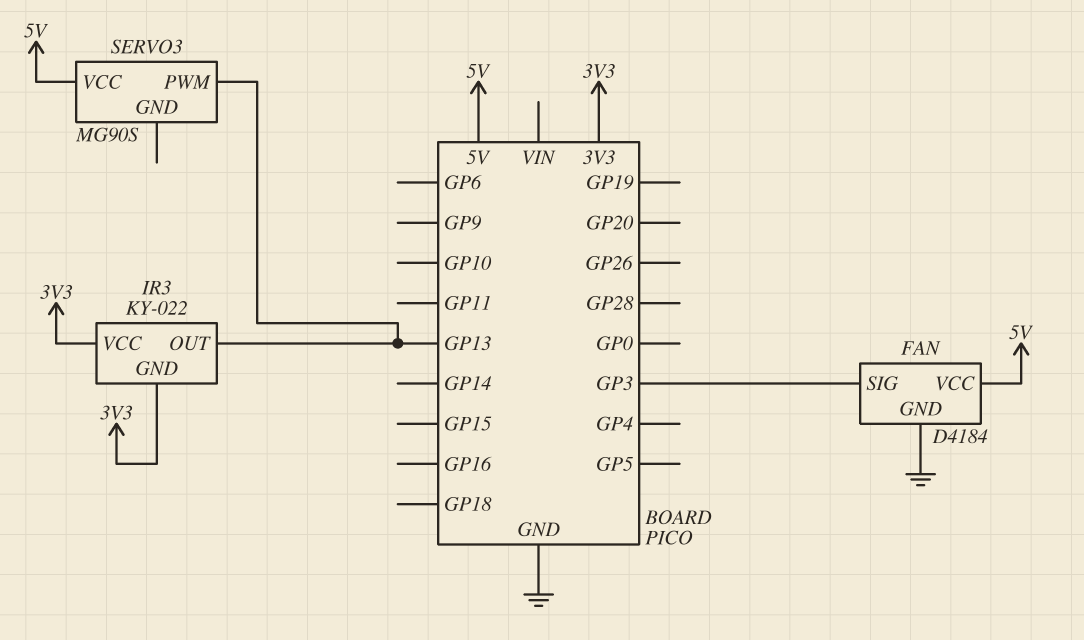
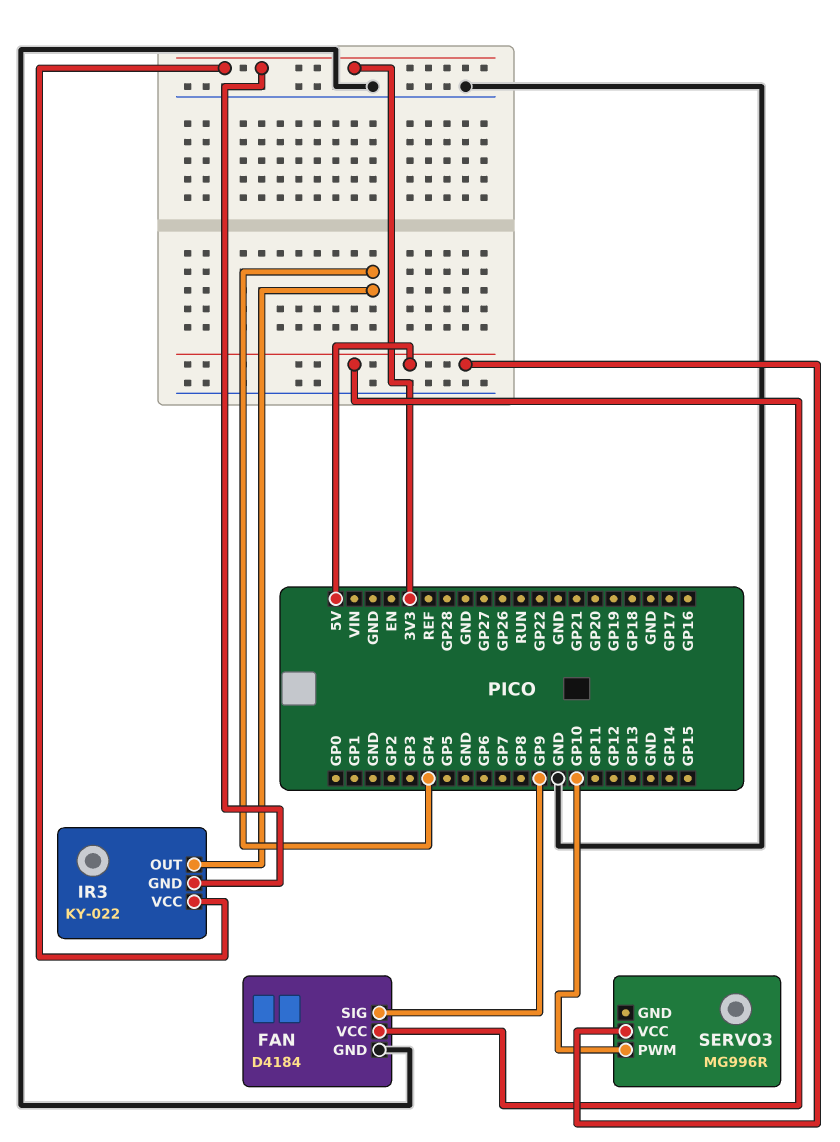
FAN pin SIG: GP3 -> GP9
IR3 pin OUT: GP13 -> GP4
SERVO3: MG90S -> MG996R
SERVO3 pin PWM: GP13 -> GP10

